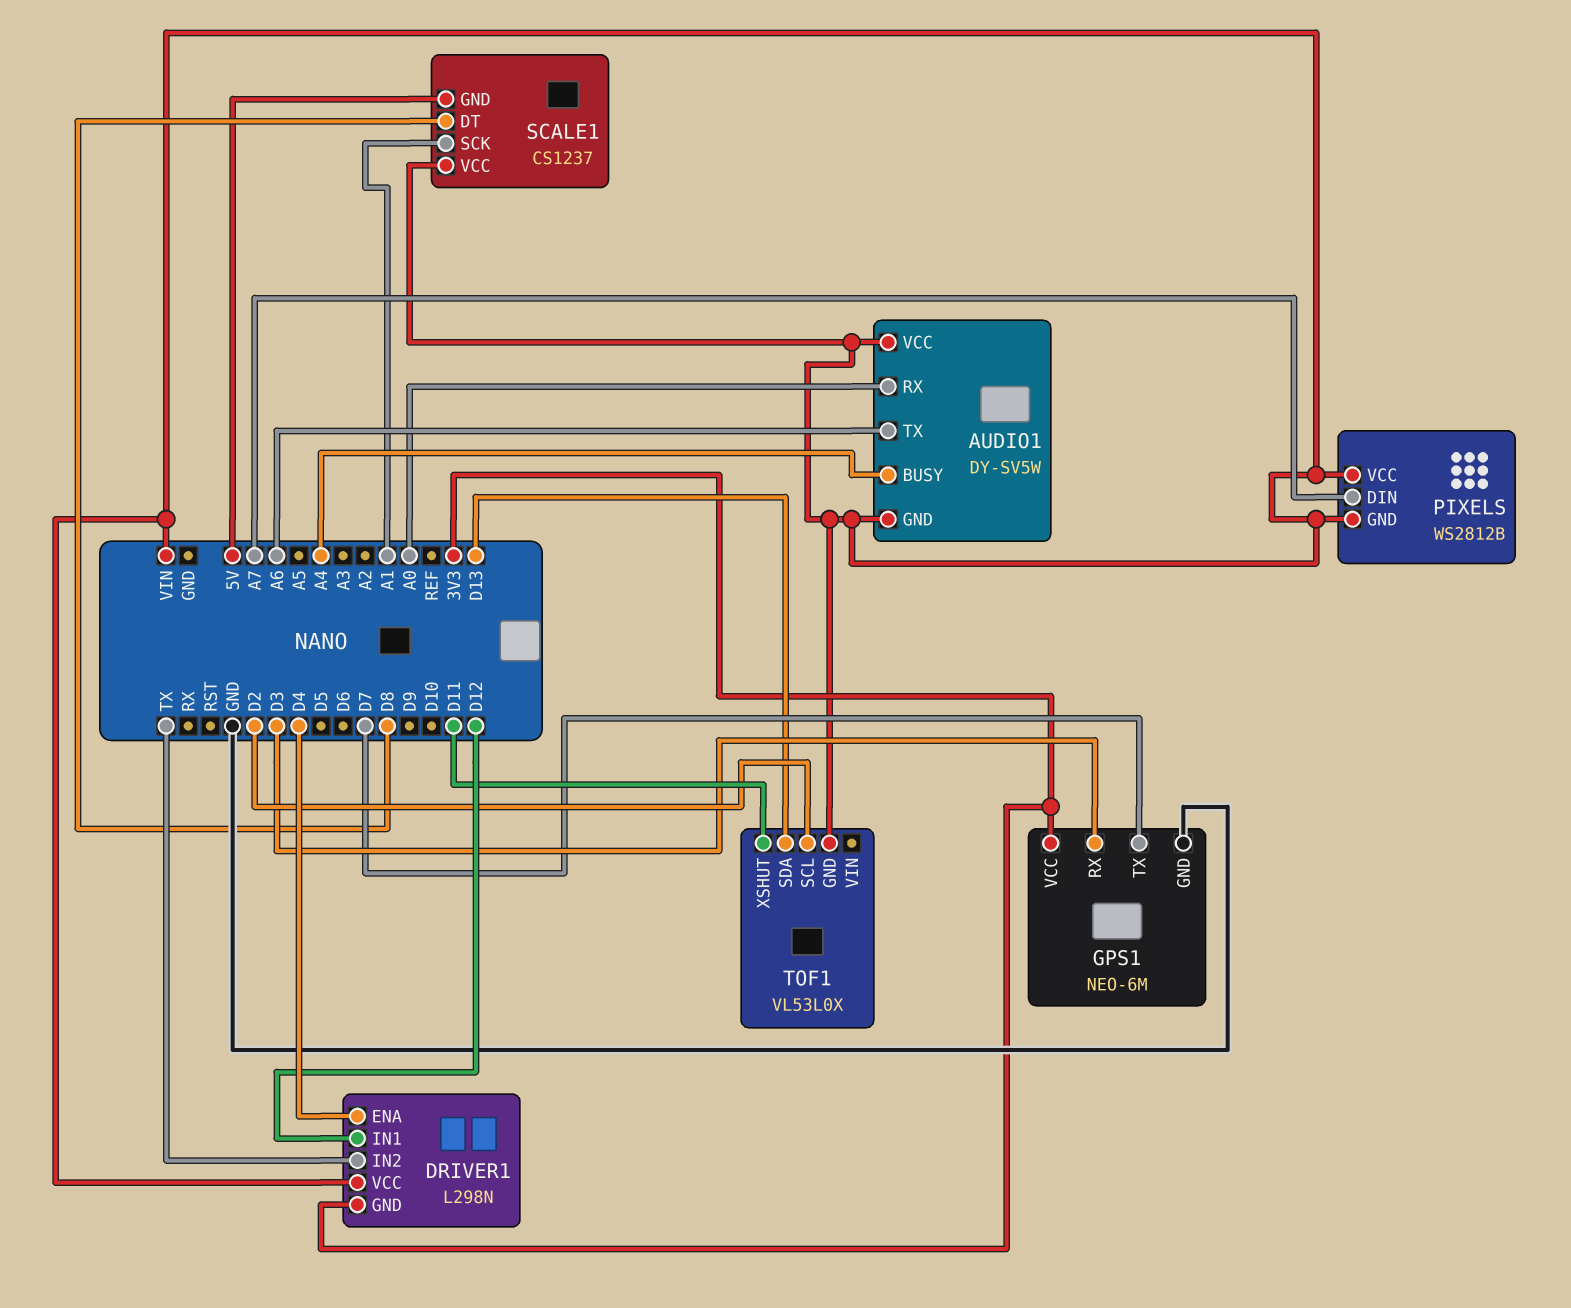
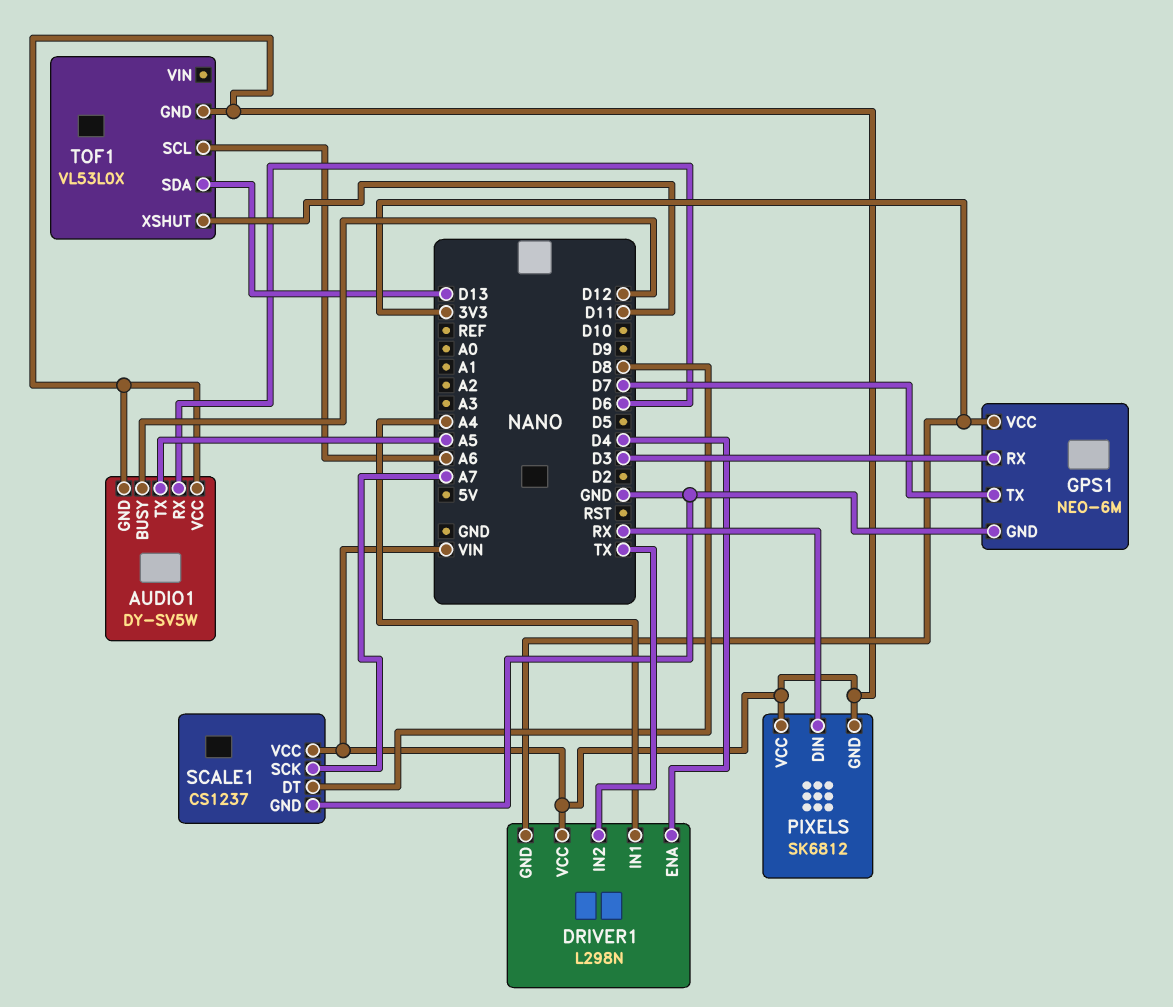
AUDIO1 pin BUSY: A4 -> D12
AUDIO1 pin RX: A0 -> D6
AUDIO1 pin TX: A6 -> A5
DRIVER1 pin IN1: D12 -> A4
PIXELS: WS2812B -> SK6812
PIXELS pin DIN: A7 -> RX
SCALE1 pin GND: 5V -> GND
SCALE1 pin SCK: A1 -> A7
TOF1 pin SCL: D2 -> A6

